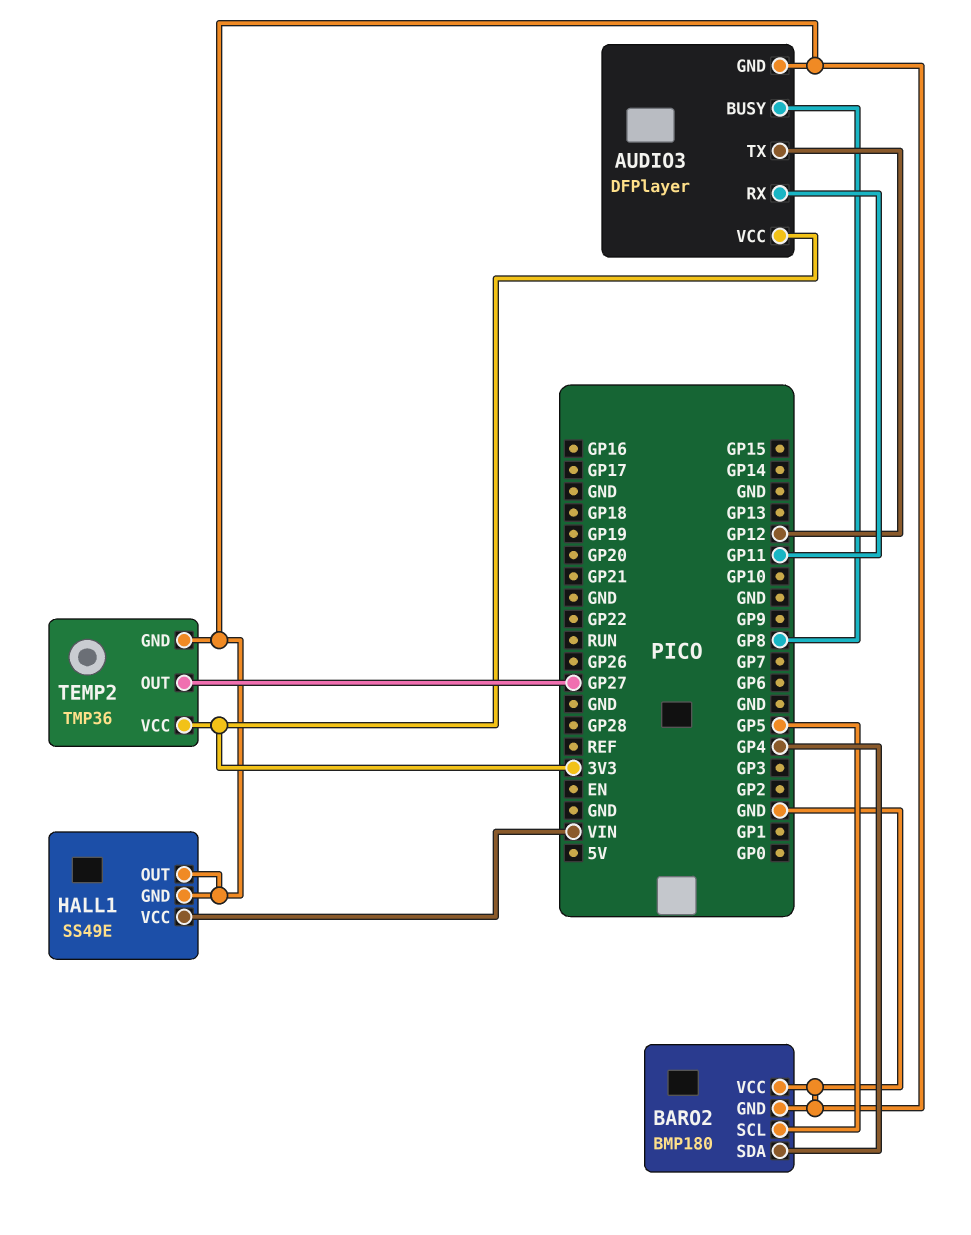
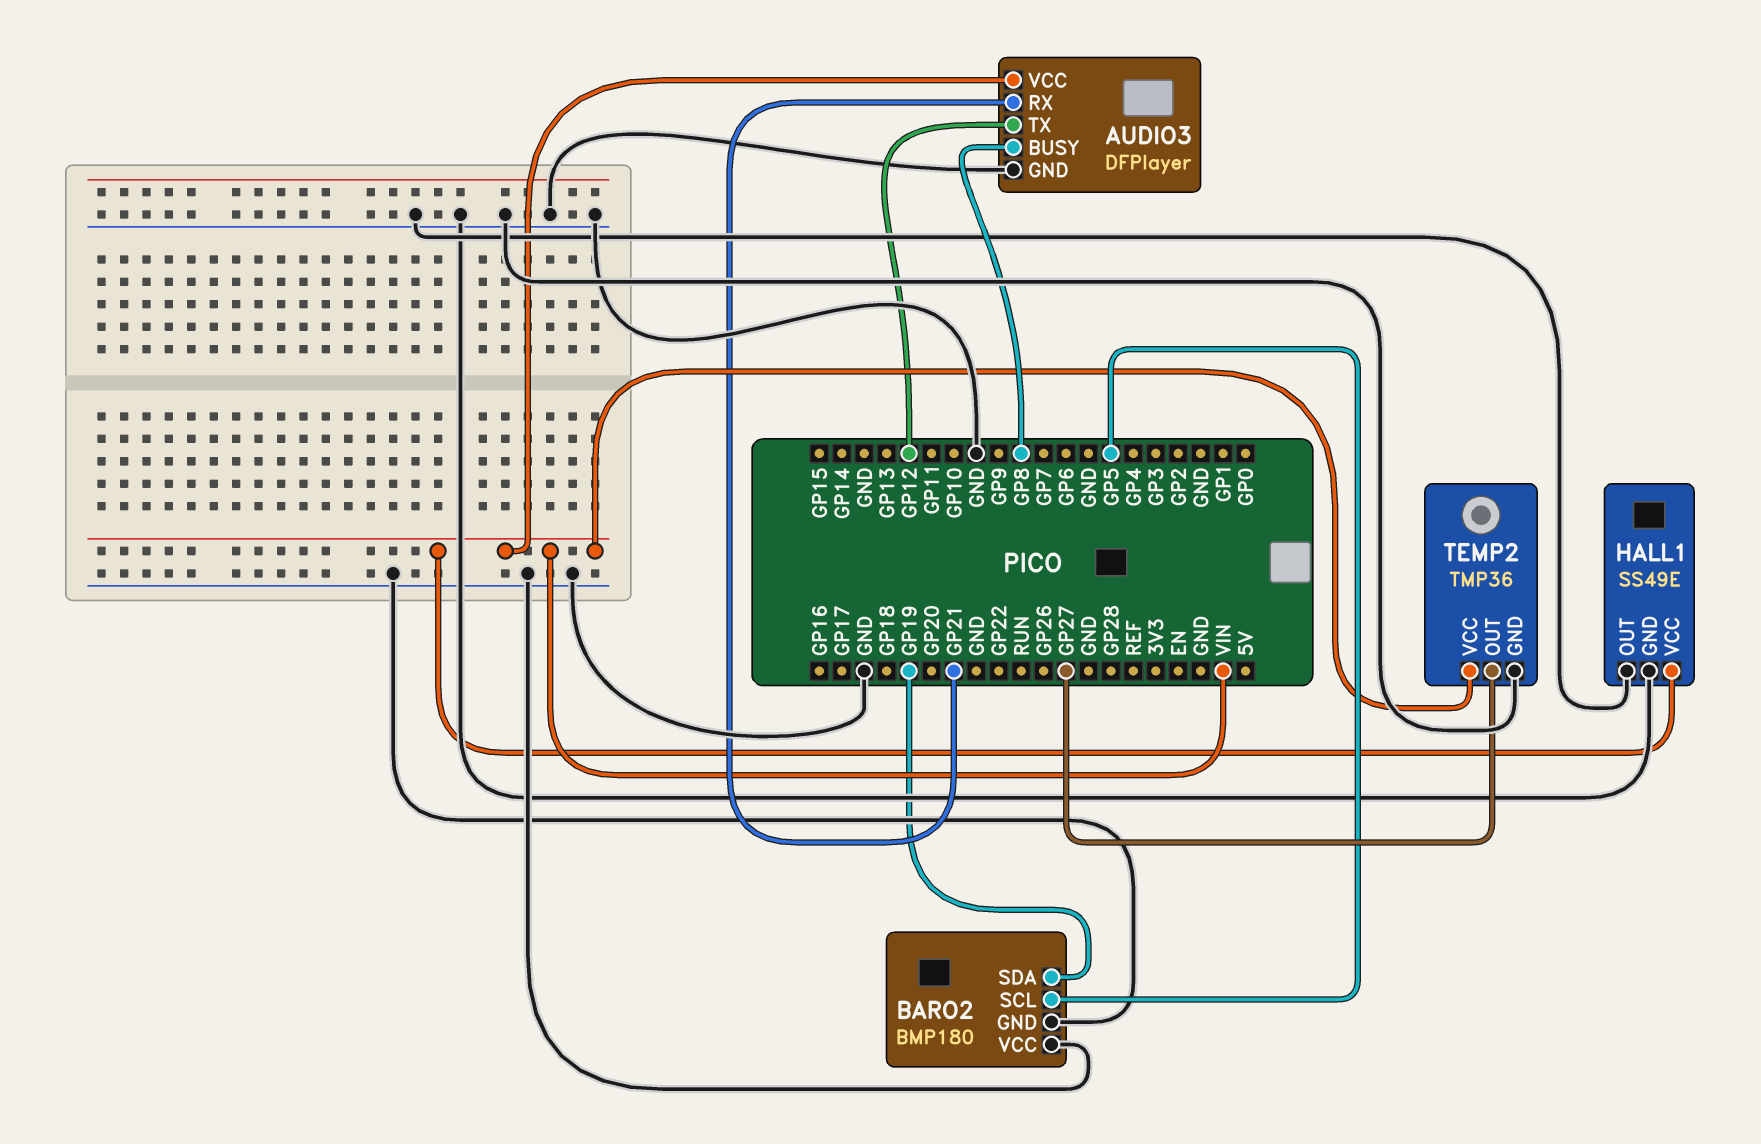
AUDIO3 pin RX: GP11 -> GP21
AUDIO3 pin VCC: 3V3 -> VIN
BARO2 pin SDA: GP4 -> GP19
TEMP2 pin VCC: 3V3 -> VIN

